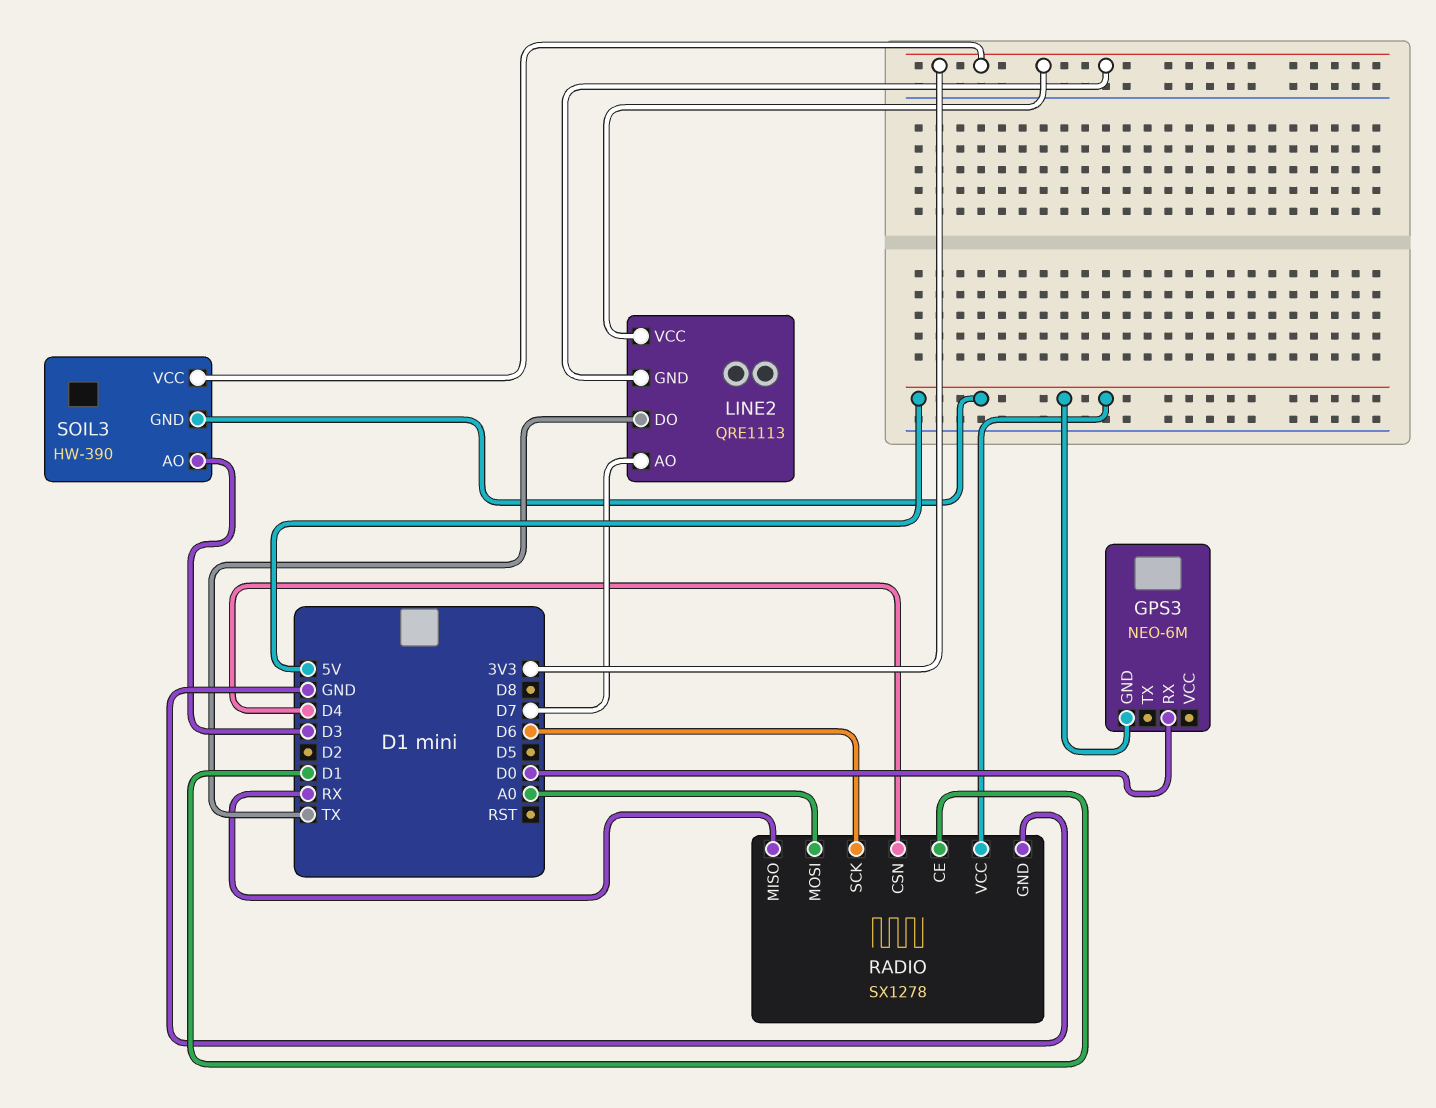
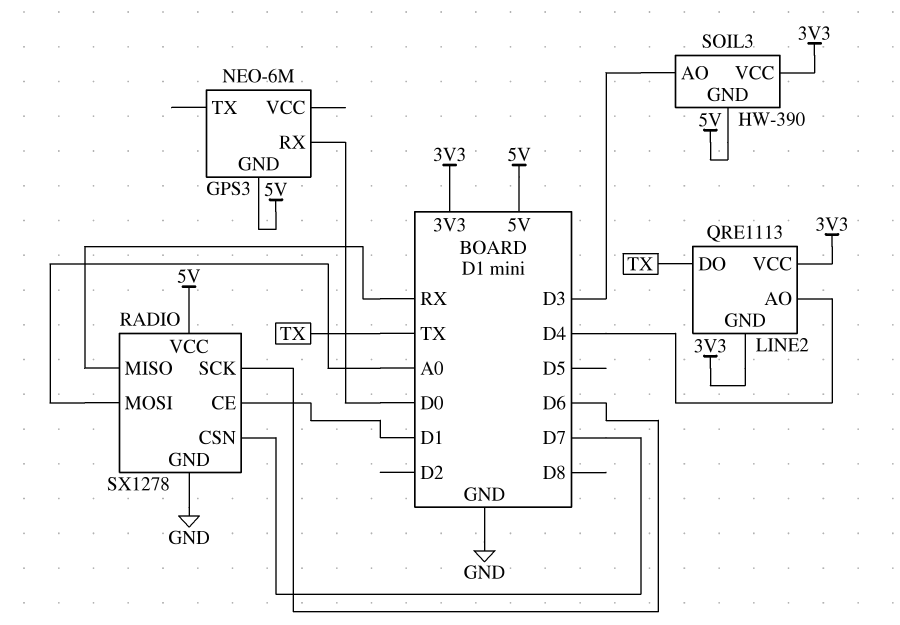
LINE2 pin AO: D7 -> D4
RADIO pin CSN: D4 -> D7

